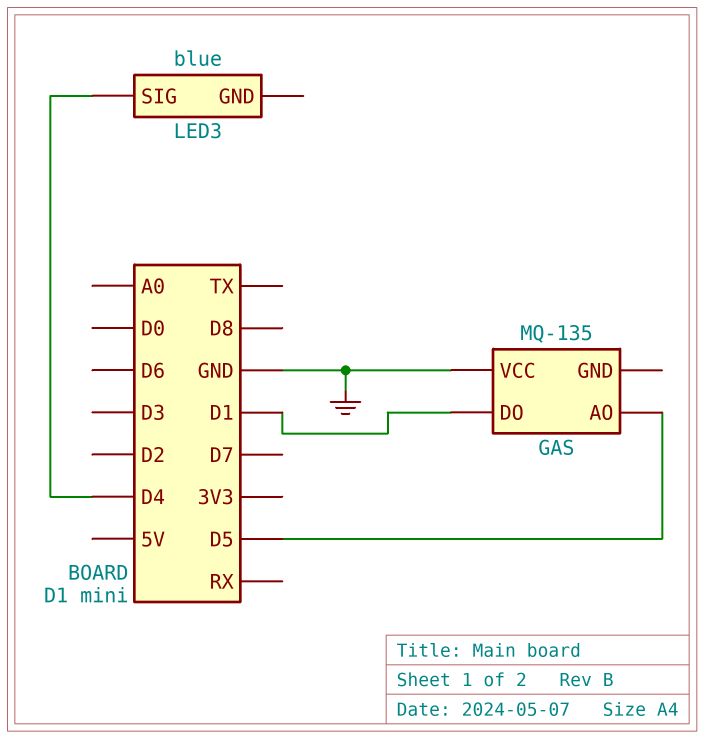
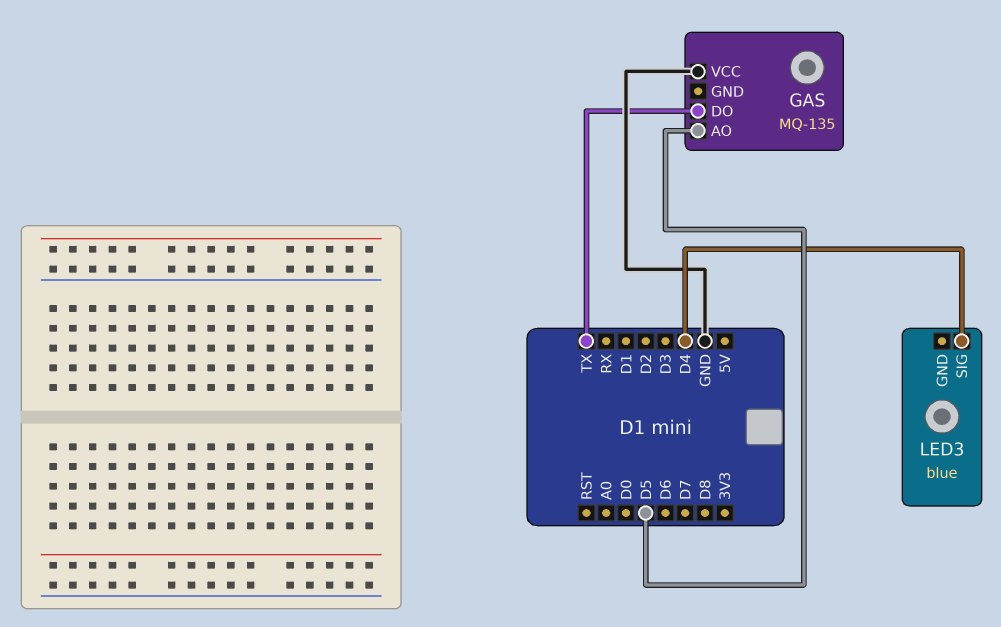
GAS pin DO: D1 -> TX

